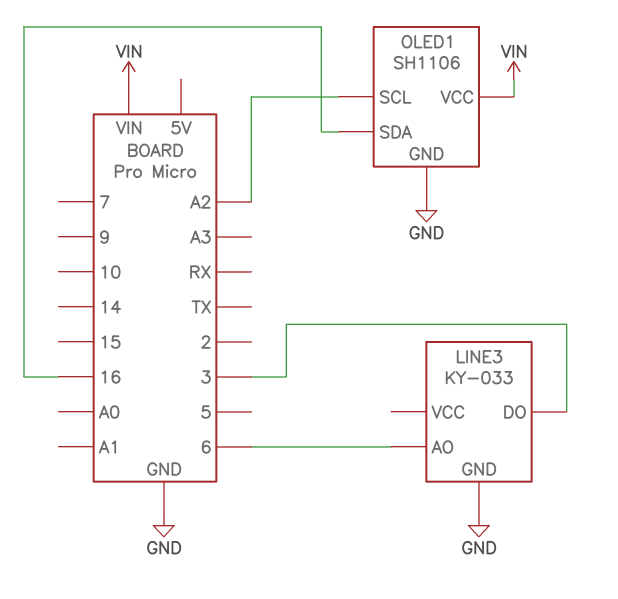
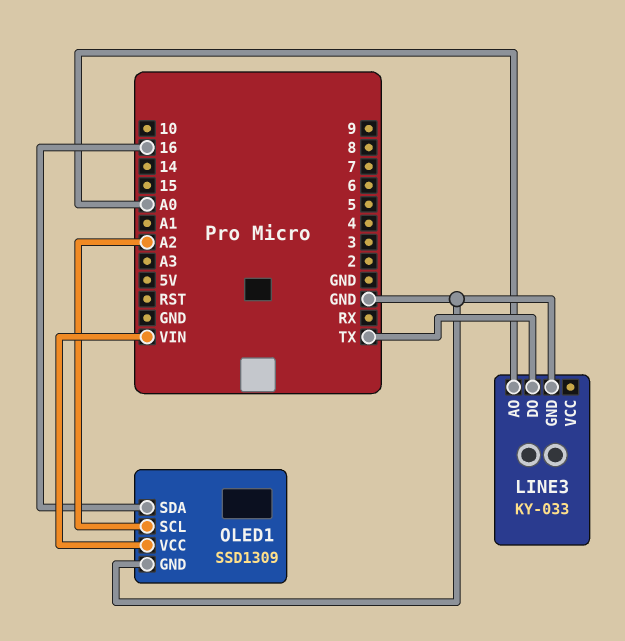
LINE3 pin AO: 6 -> A0
LINE3 pin DO: 3 -> TX
OLED1: SH1106 -> SSD1309

